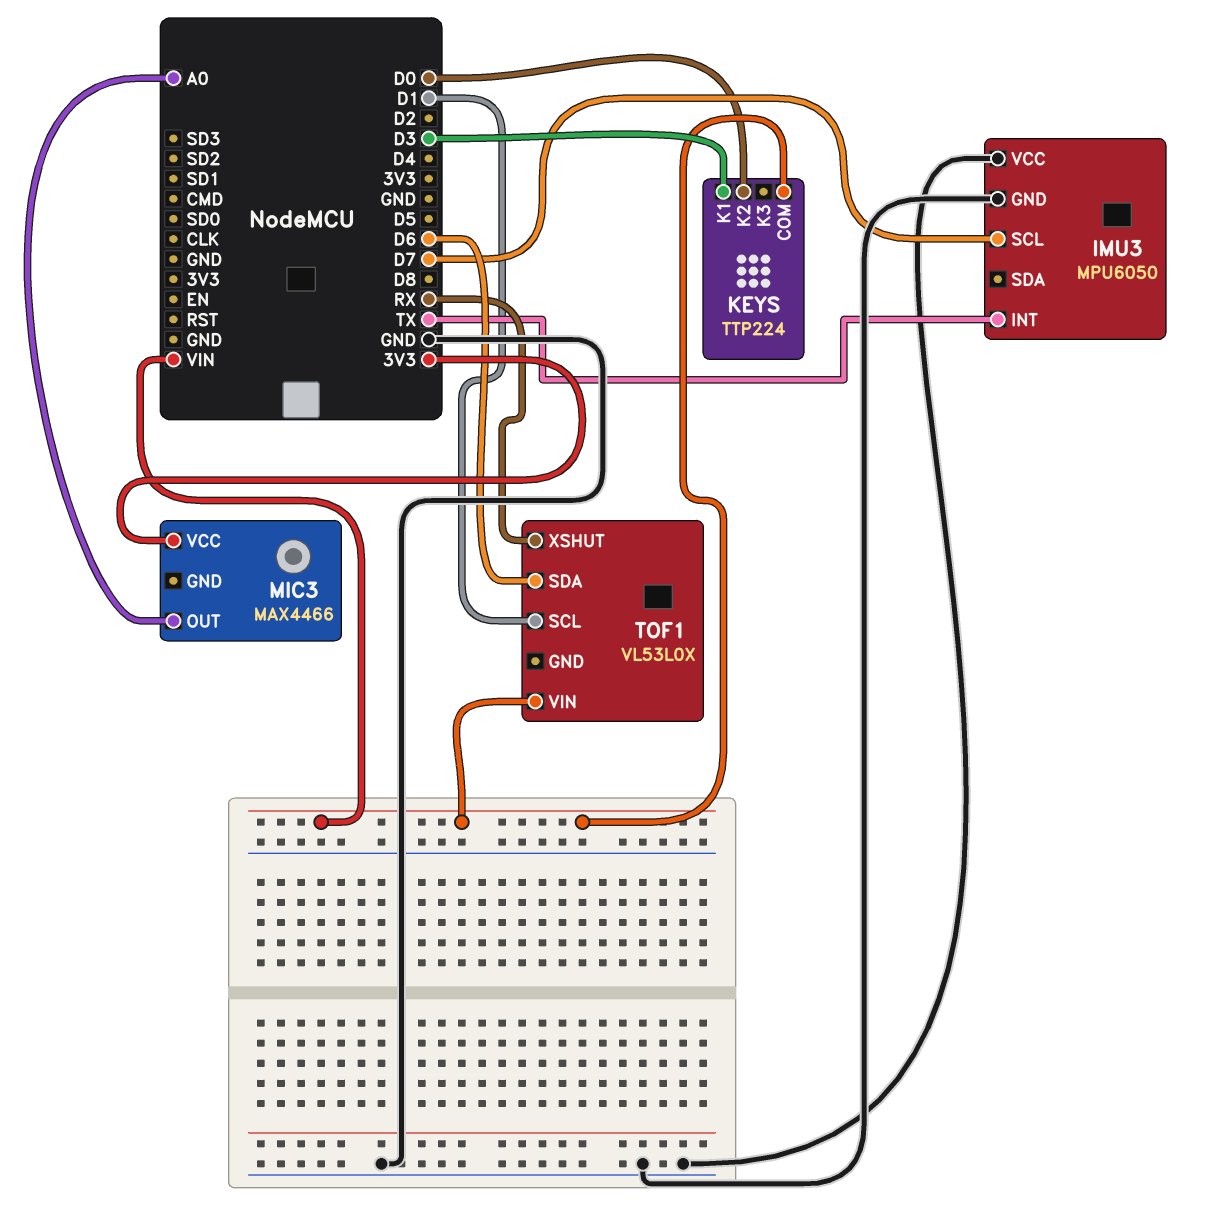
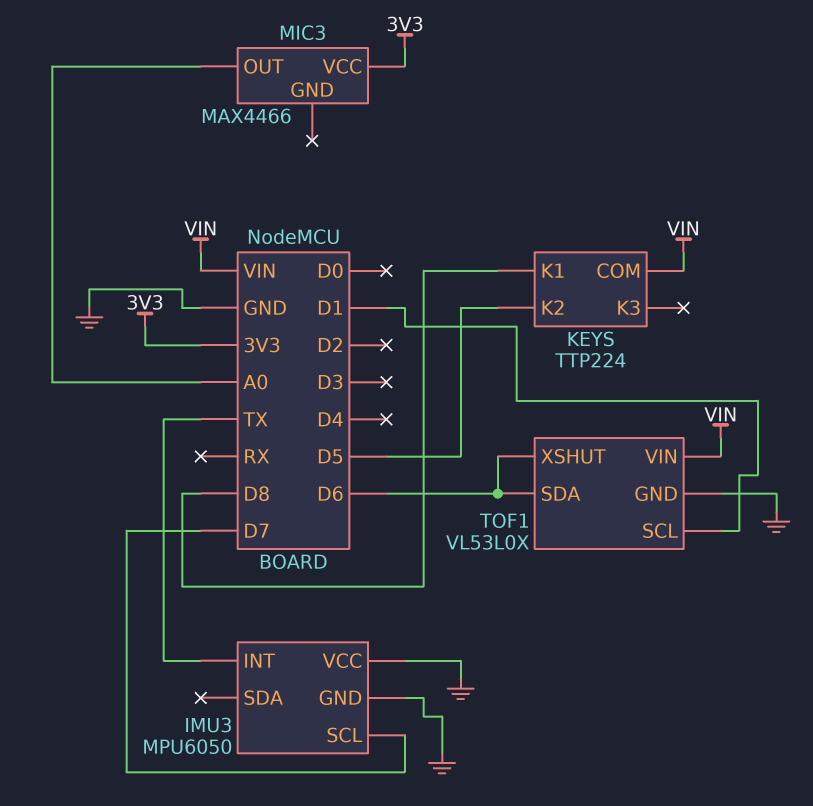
KEYS pin K1: D3 -> D8
KEYS pin K2: D0 -> D5
TOF1 pin GND: none -> GND
TOF1 pin XSHUT: RX -> D6

